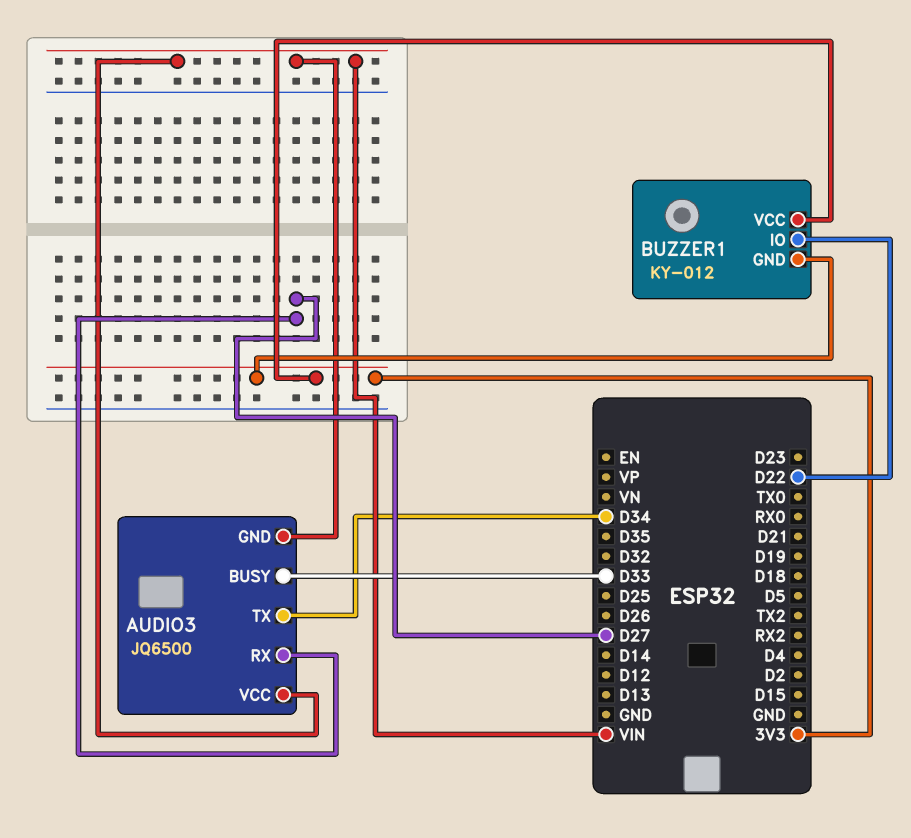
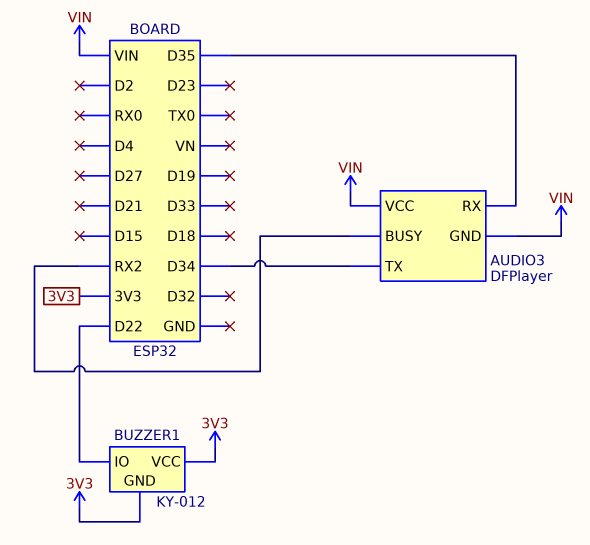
AUDIO3: JQ6500 -> DFPlayer
AUDIO3 pin BUSY: D33 -> RX2
AUDIO3 pin RX: D27 -> D35

